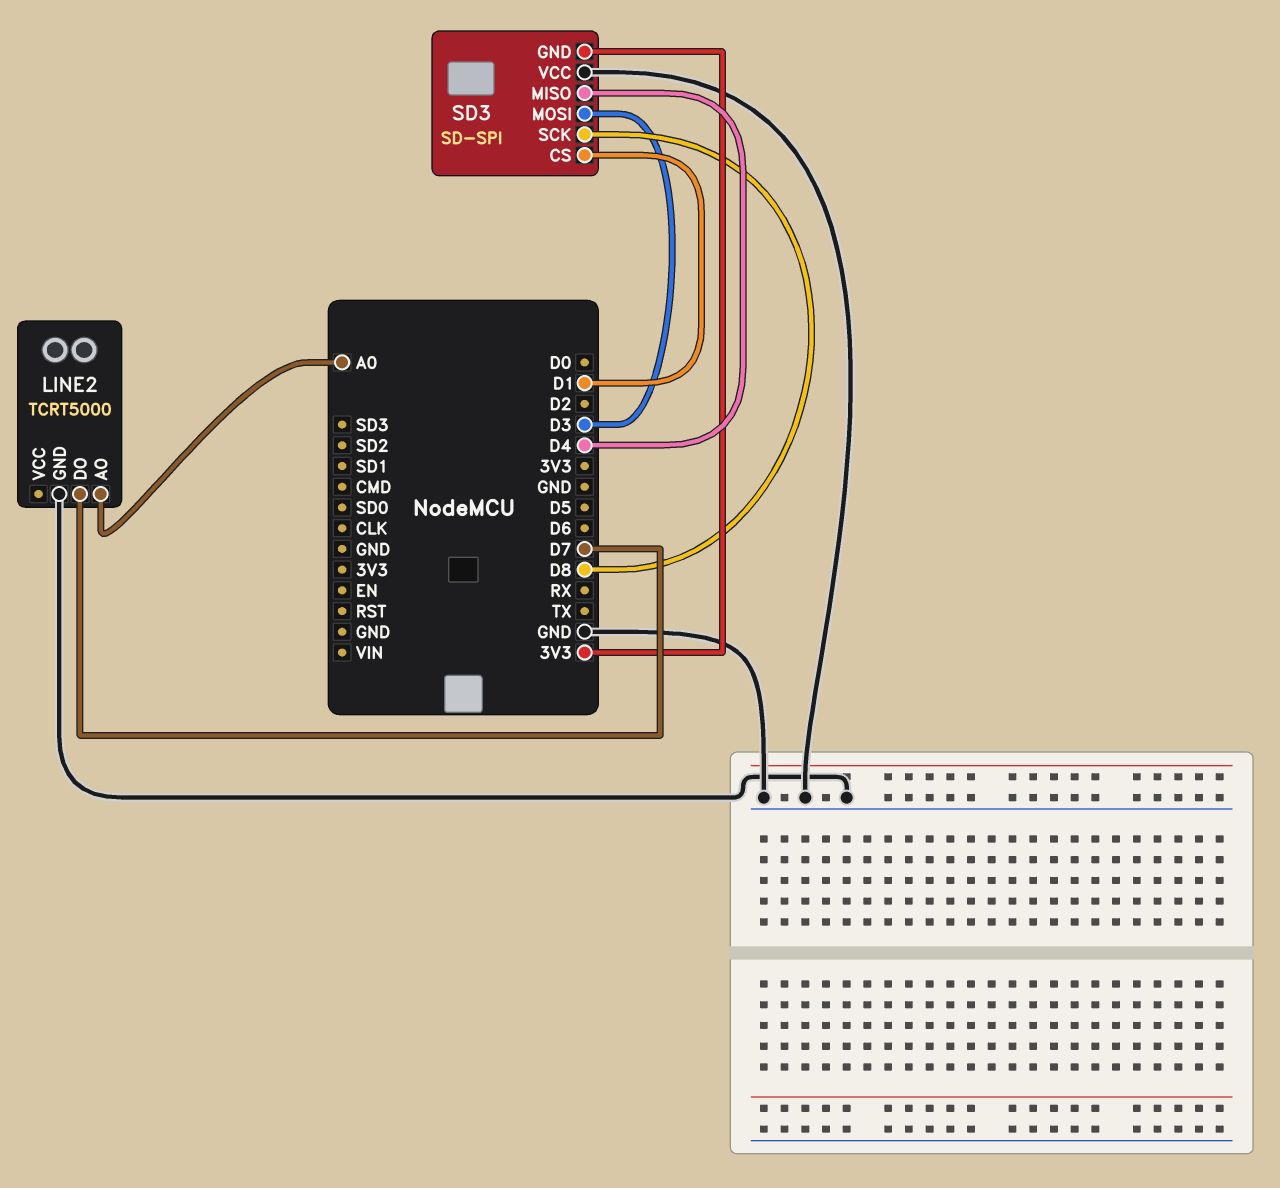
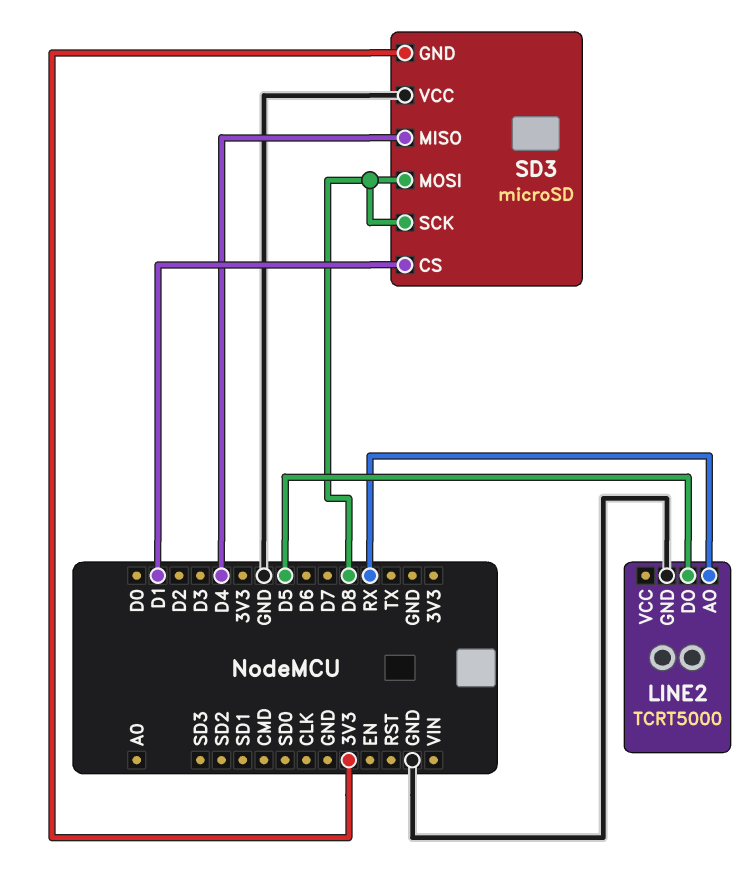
LINE2 pin AO: A0 -> RX
LINE2 pin DO: D7 -> D5
SD3: SD-SPI -> microSD
SD3 pin MOSI: D3 -> D8

